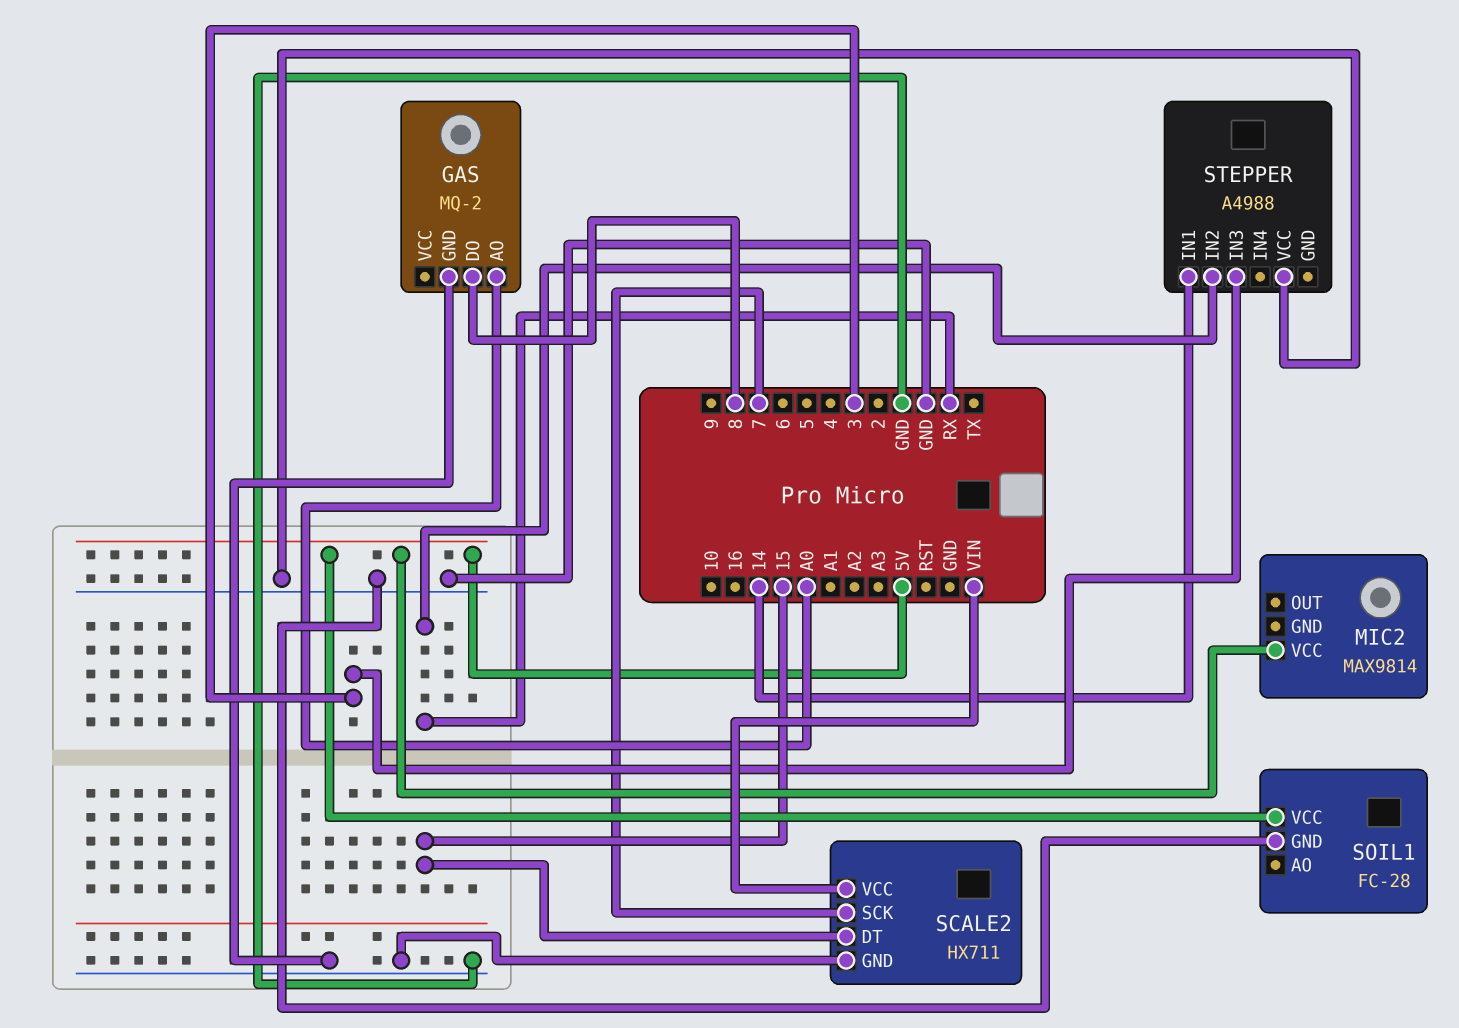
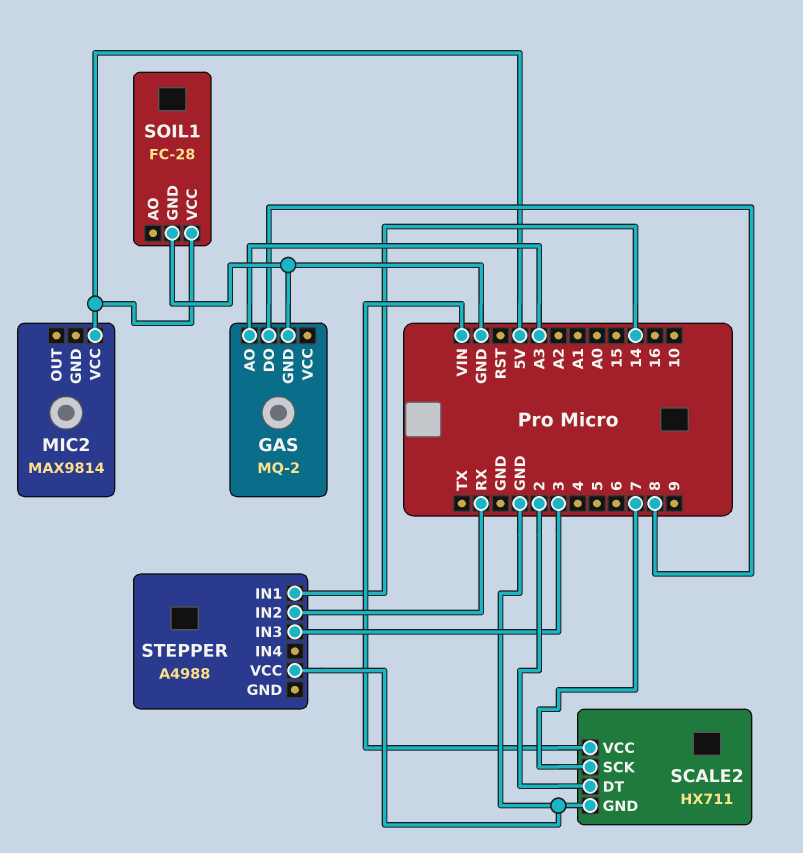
GAS pin AO: A0 -> A3
SCALE2 pin DT: 15 -> 2

